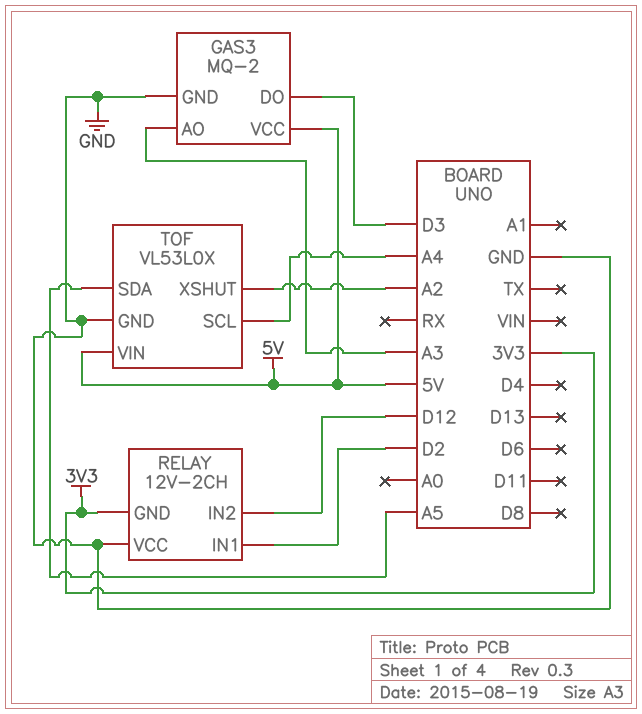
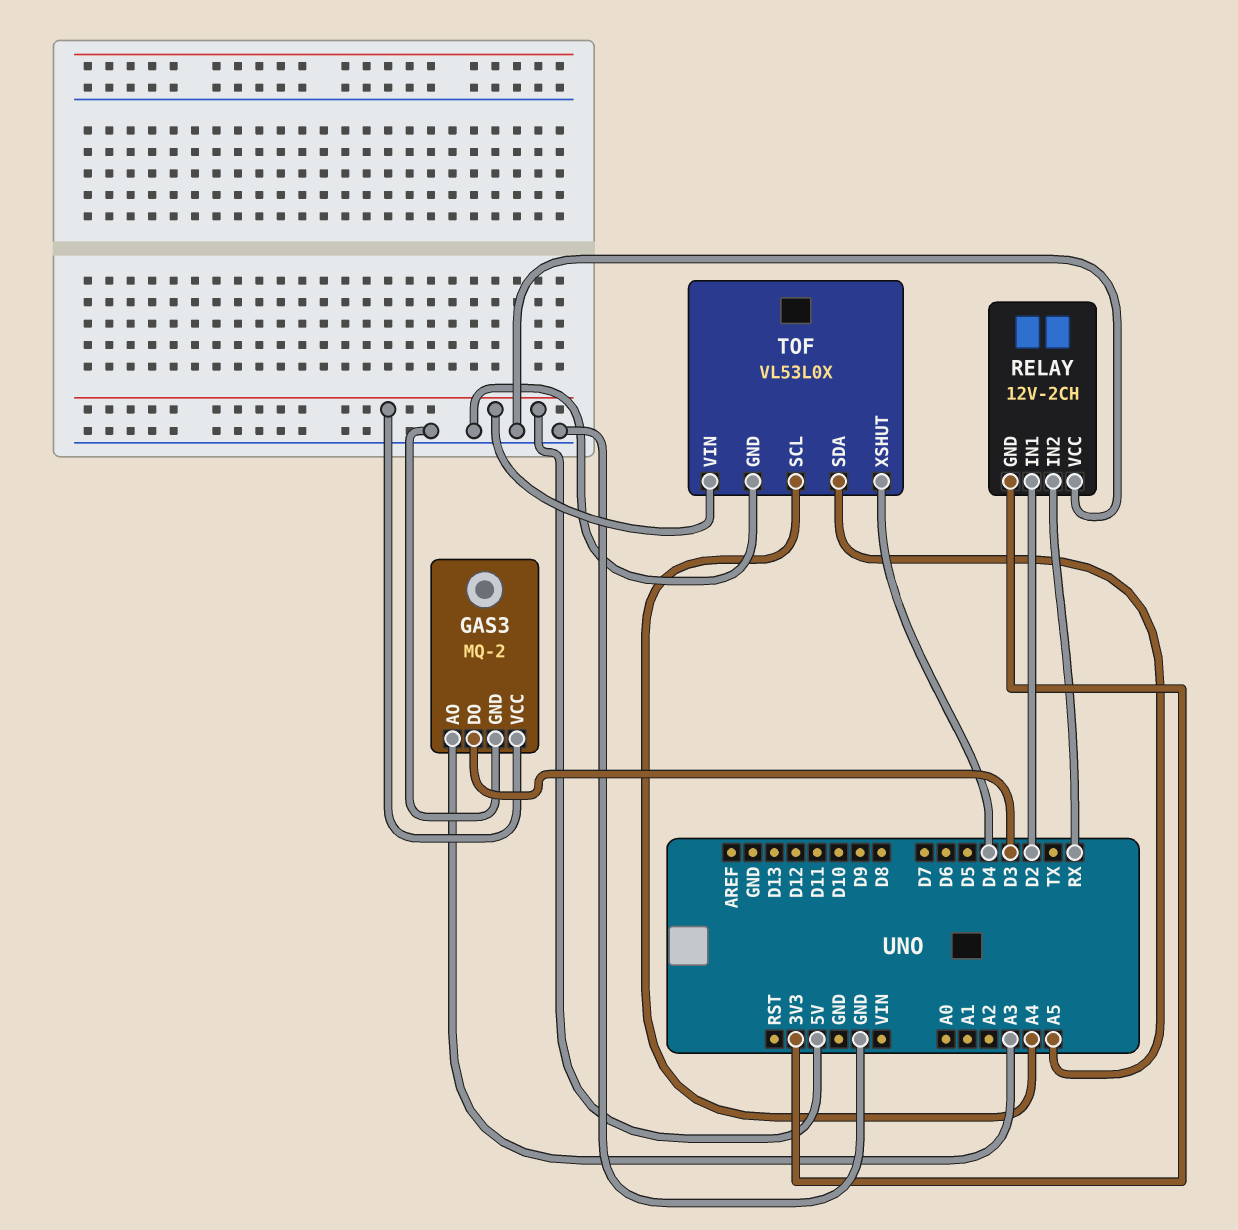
RELAY pin IN2: D12 -> RX
TOF pin XSHUT: A2 -> D4

